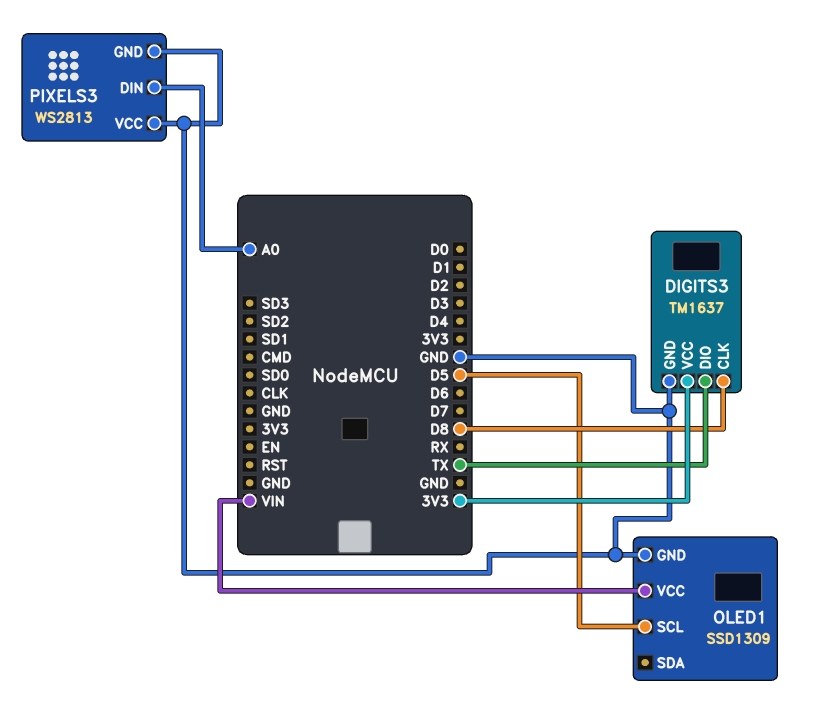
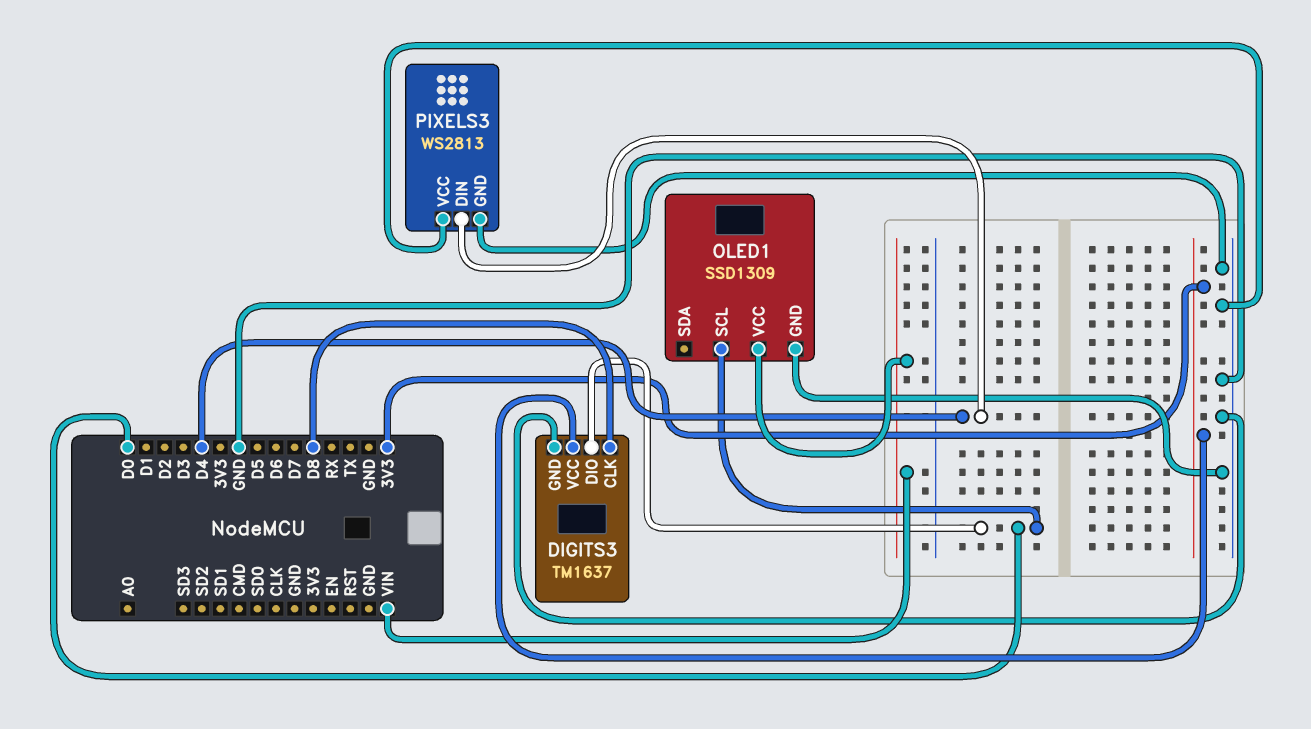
DIGITS3 pin DIO: TX -> D0
OLED1 pin SCL: D5 -> D0
PIXELS3 pin DIN: A0 -> D4

